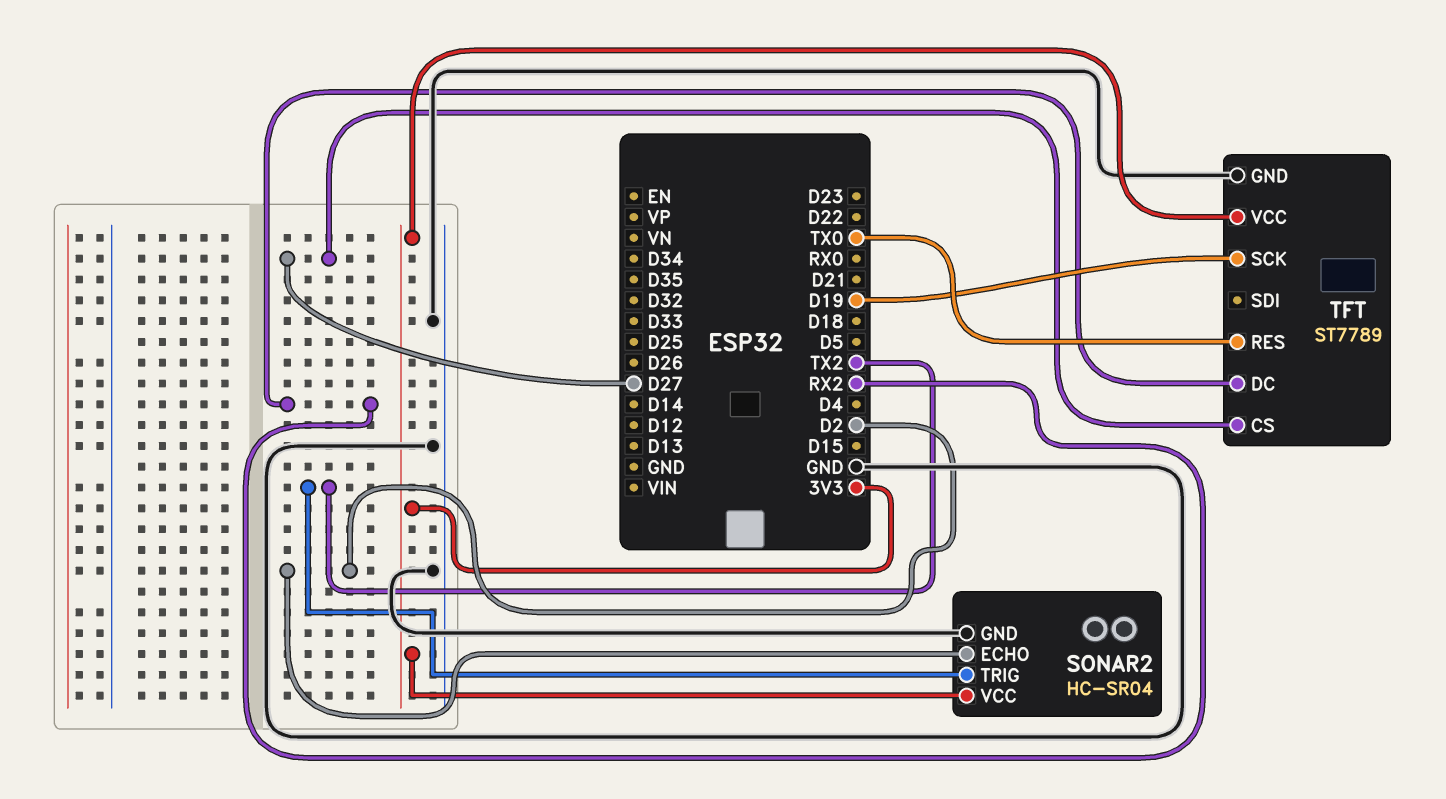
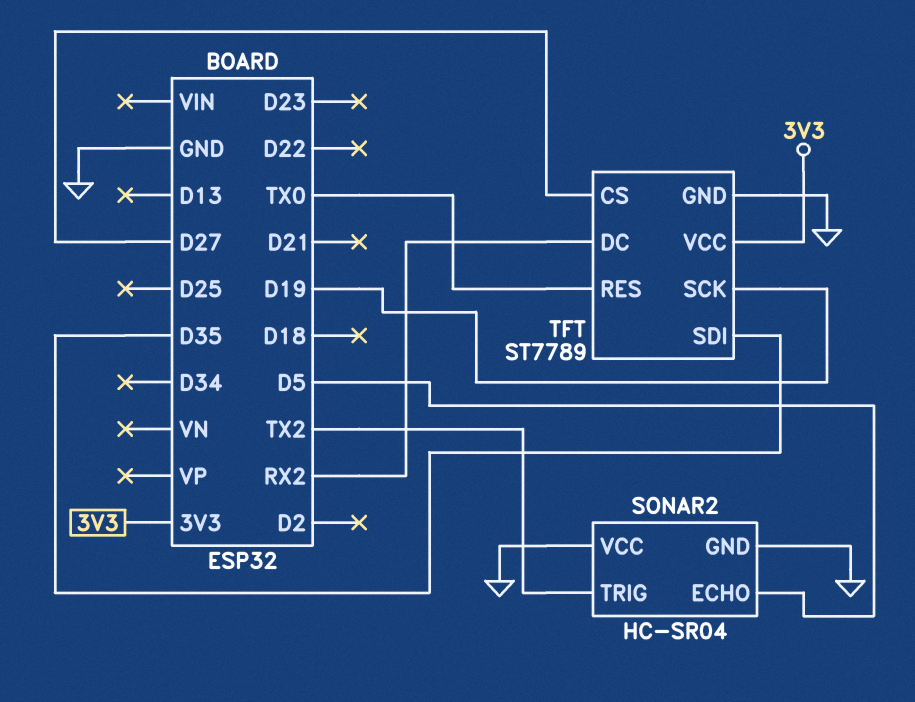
SONAR2 pin ECHO: D2 -> D5
SONAR2 pin VCC: 3V3 -> GND
TFT pin SDI: none -> D35

